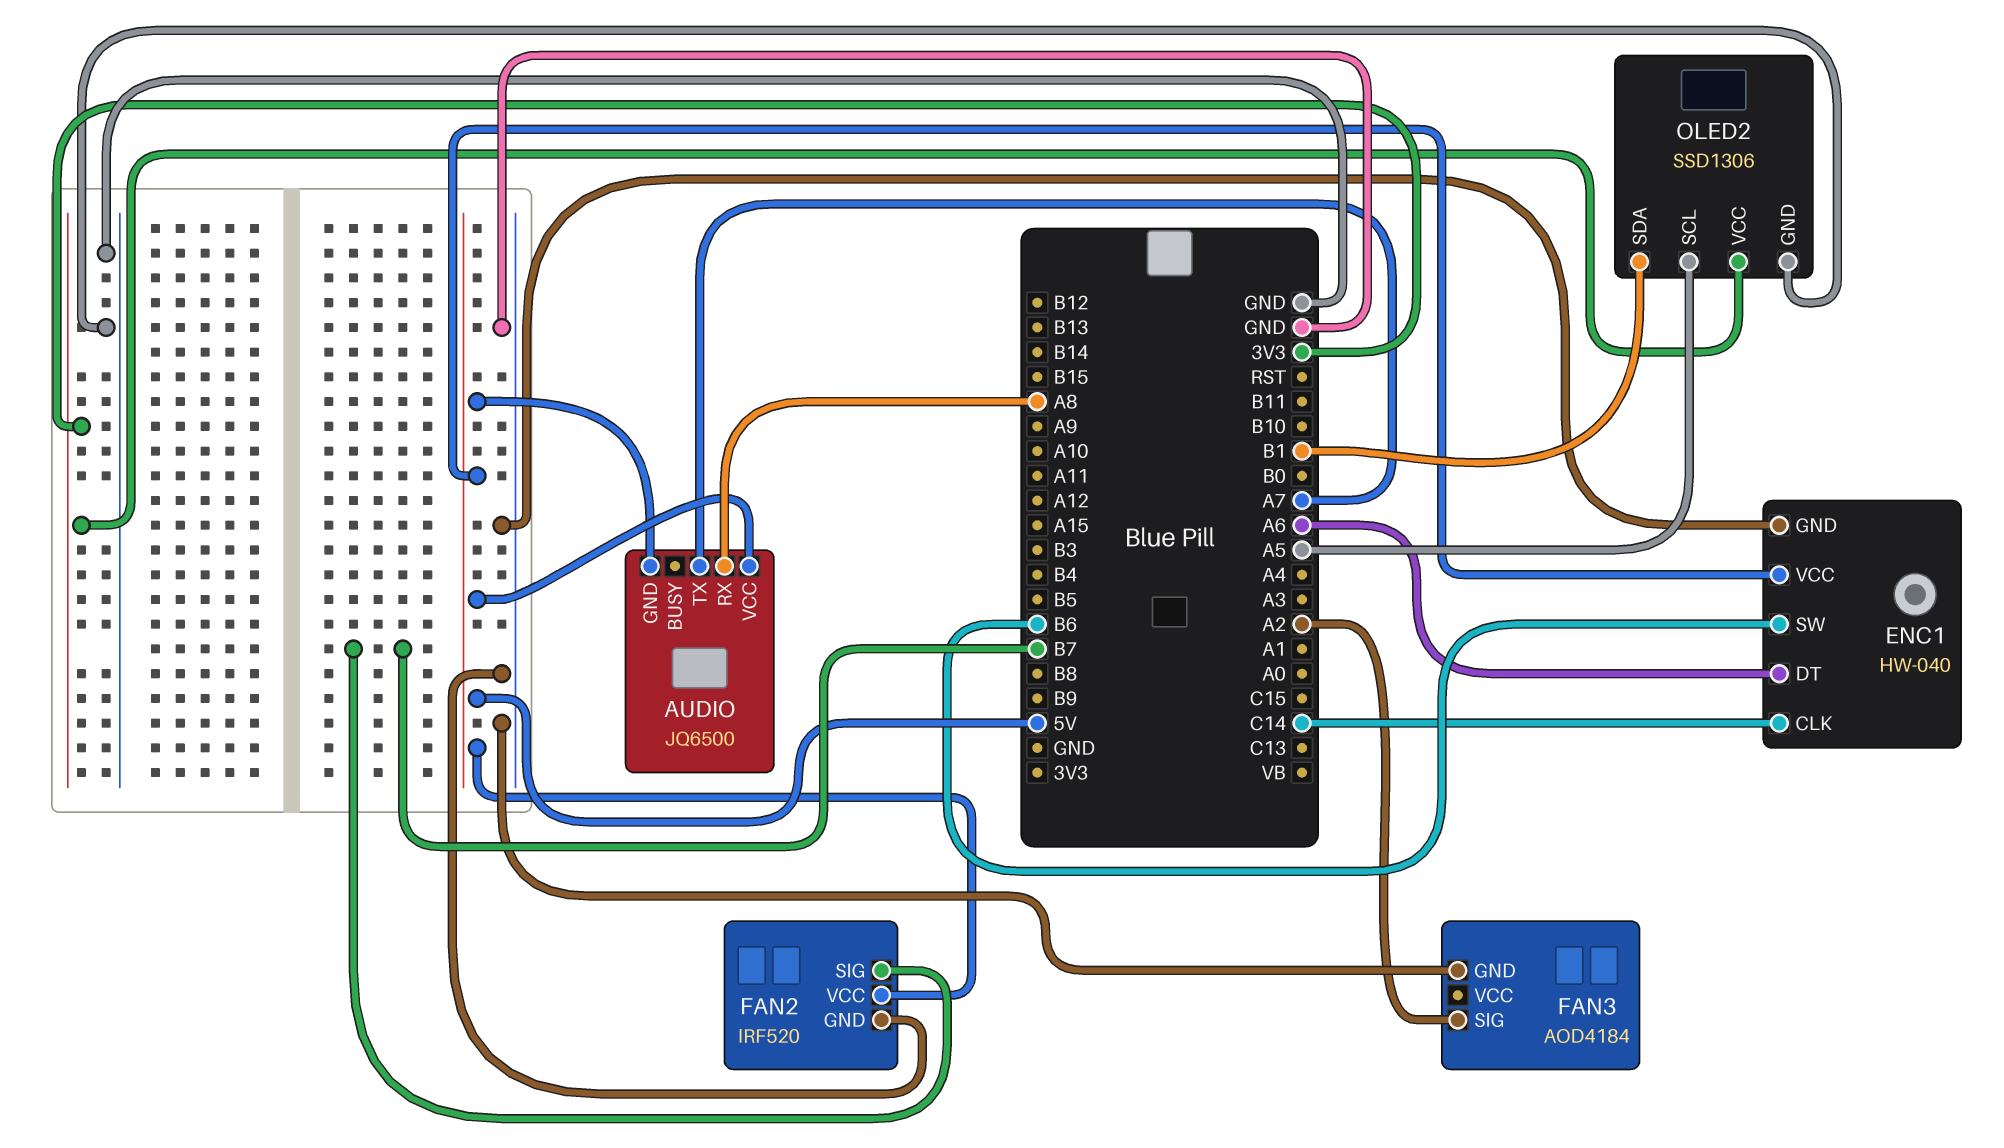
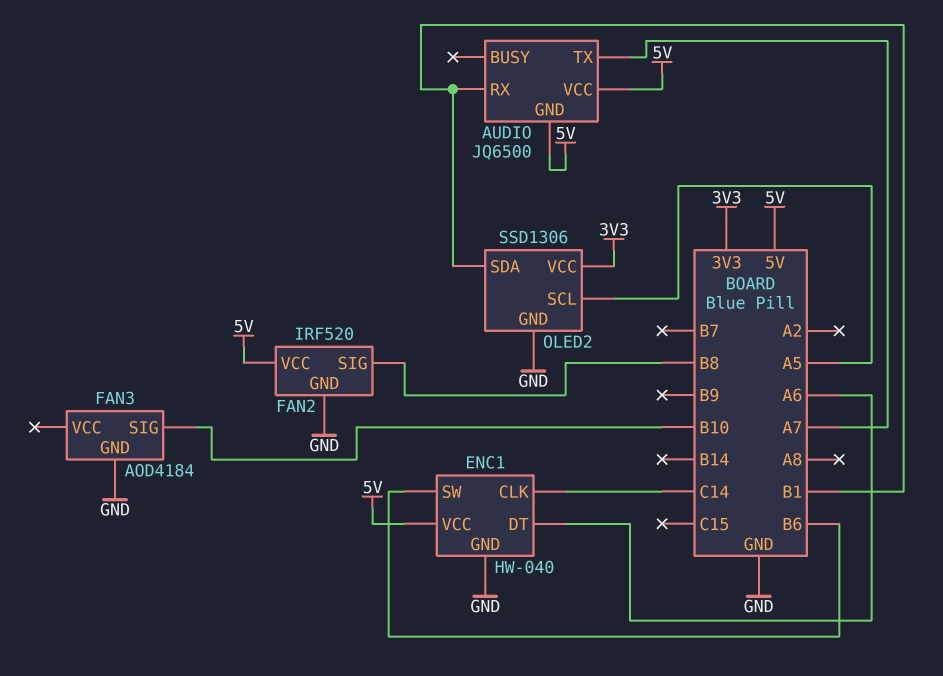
AUDIO pin RX: A8 -> B1
FAN2 pin SIG: B7 -> B8
FAN3 pin SIG: A2 -> B10

